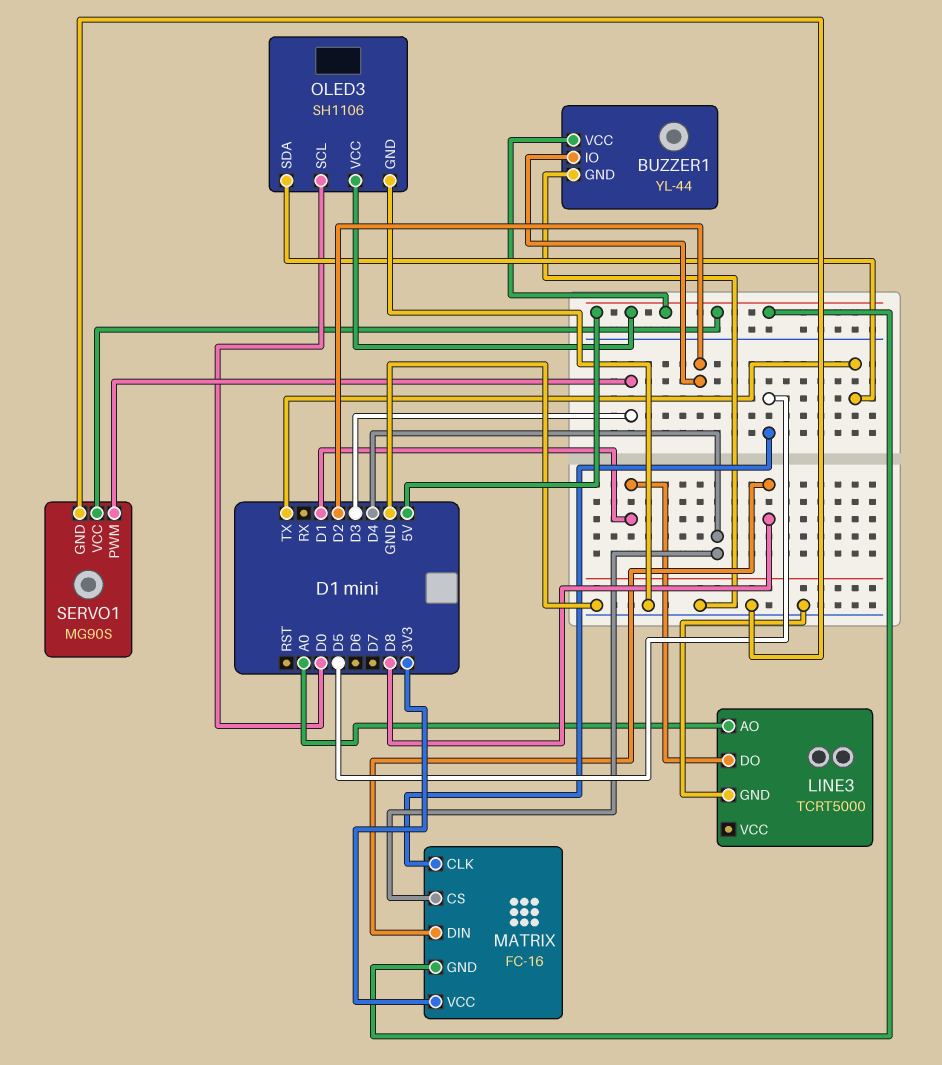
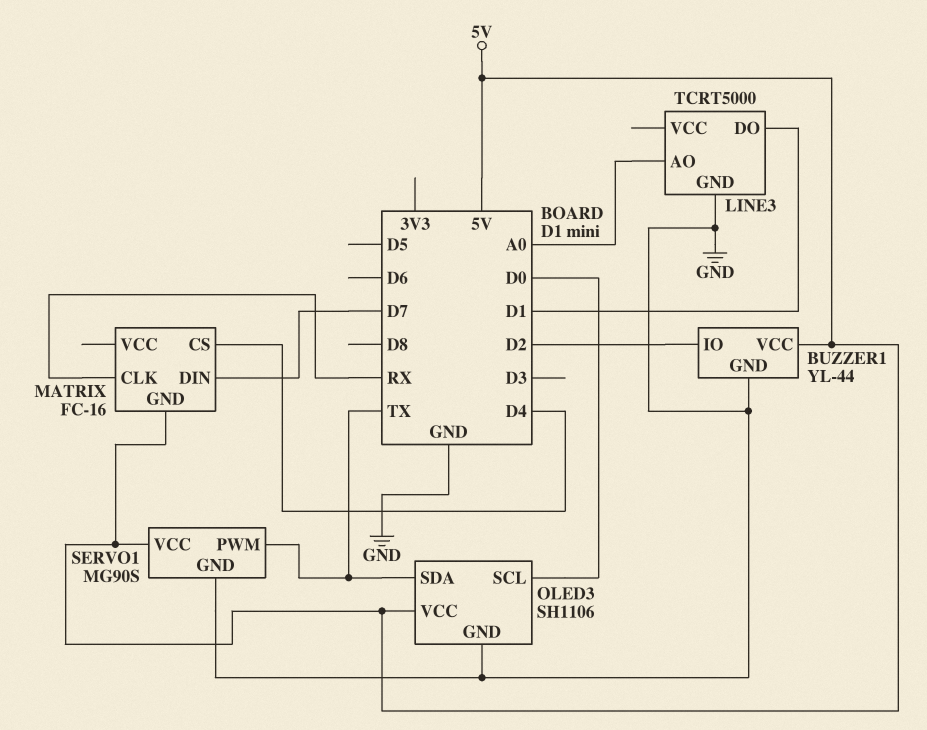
MATRIX pin CLK: D5 -> RX
MATRIX pin DIN: D8 -> D7
MATRIX pin VCC: 3V3 -> none
SERVO1 pin PWM: D3 -> TX

